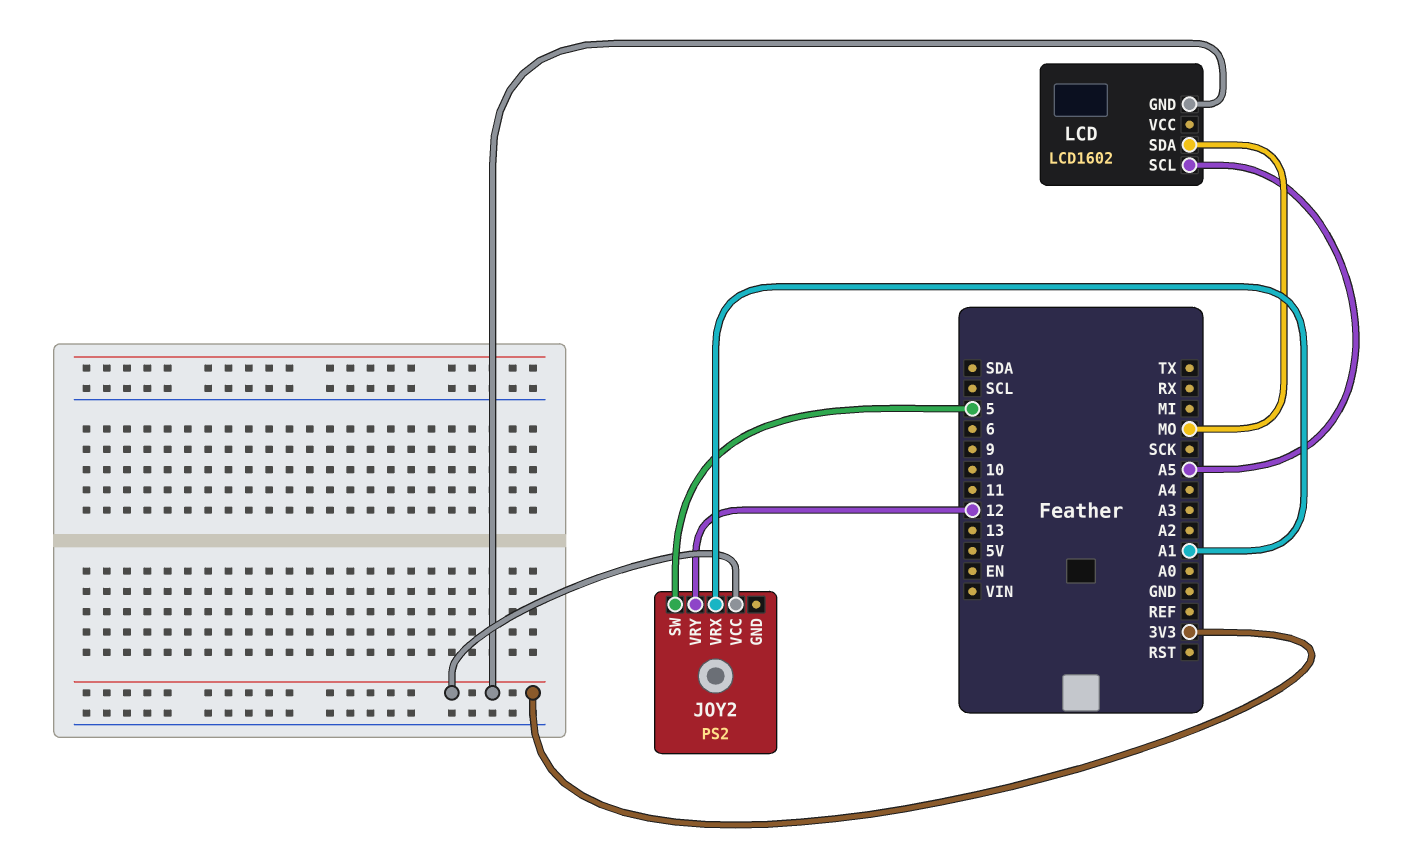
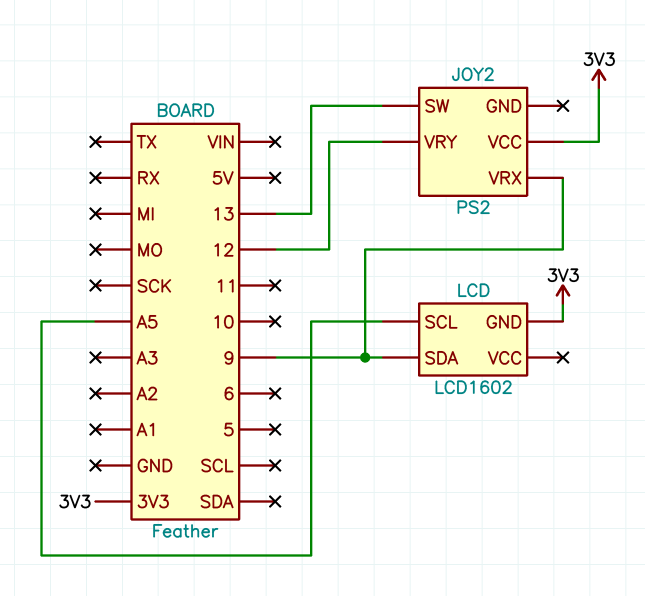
JOY2 pin SW: 5 -> 13
JOY2 pin VRX: A1 -> 9
LCD pin SDA: MO -> 9

